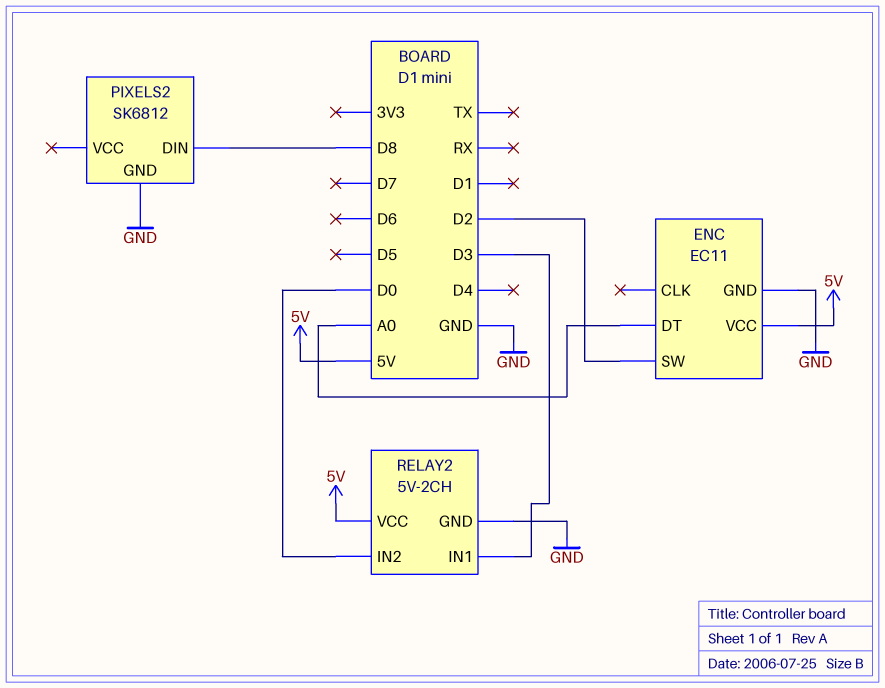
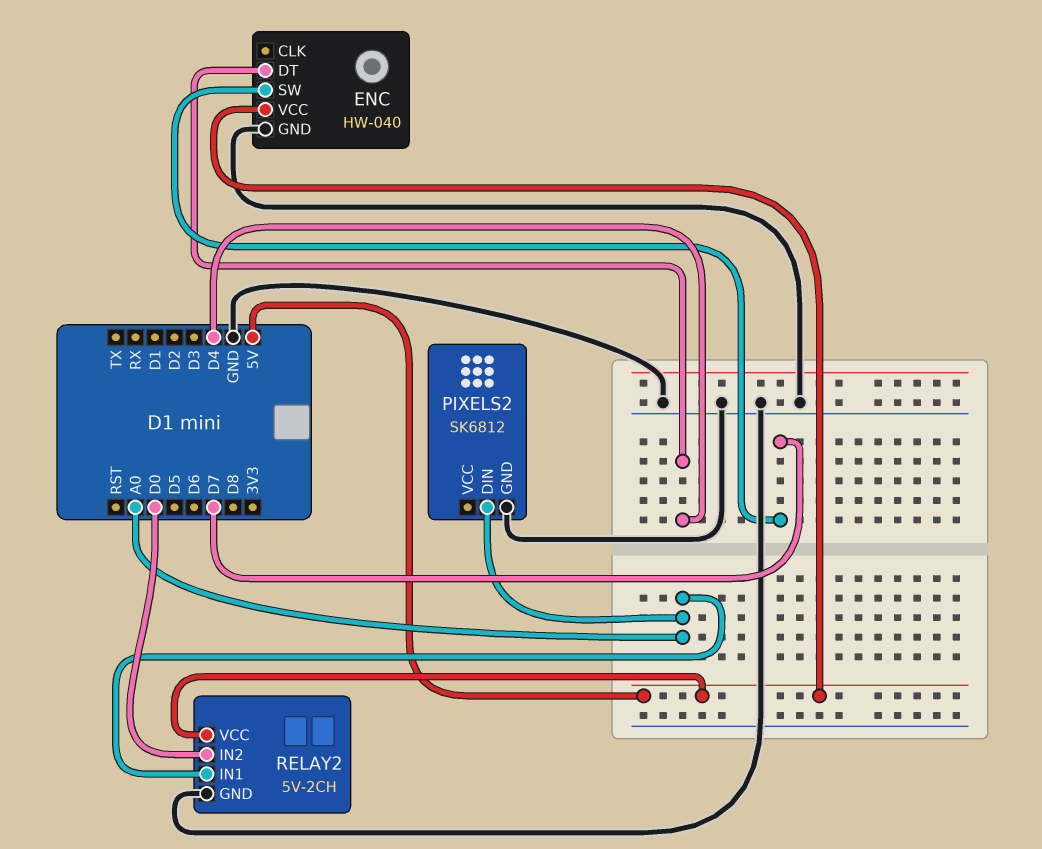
ENC: EC11 -> HW-040
ENC pin DT: A0 -> D4
ENC pin SW: D2 -> D7
PIXELS2 pin DIN: D8 -> A0
RELAY2 pin IN1: D3 -> A0

